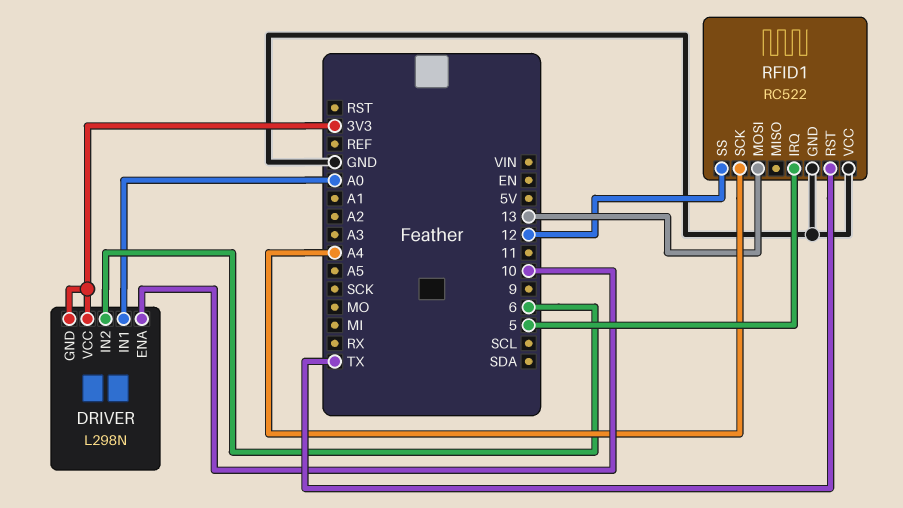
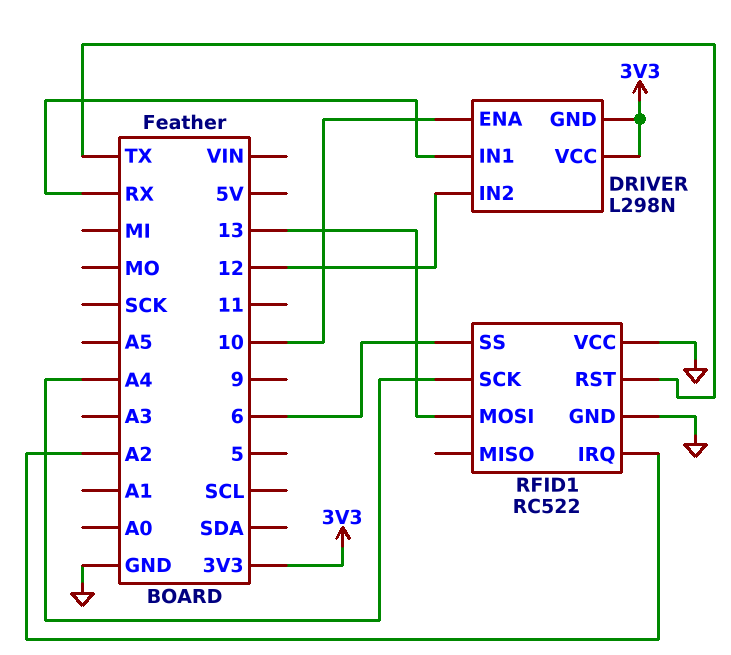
DRIVER pin IN1: A0 -> RX
DRIVER pin IN2: 6 -> 12
RFID1 pin IRQ: 5 -> A2
RFID1 pin SS: 12 -> 6

